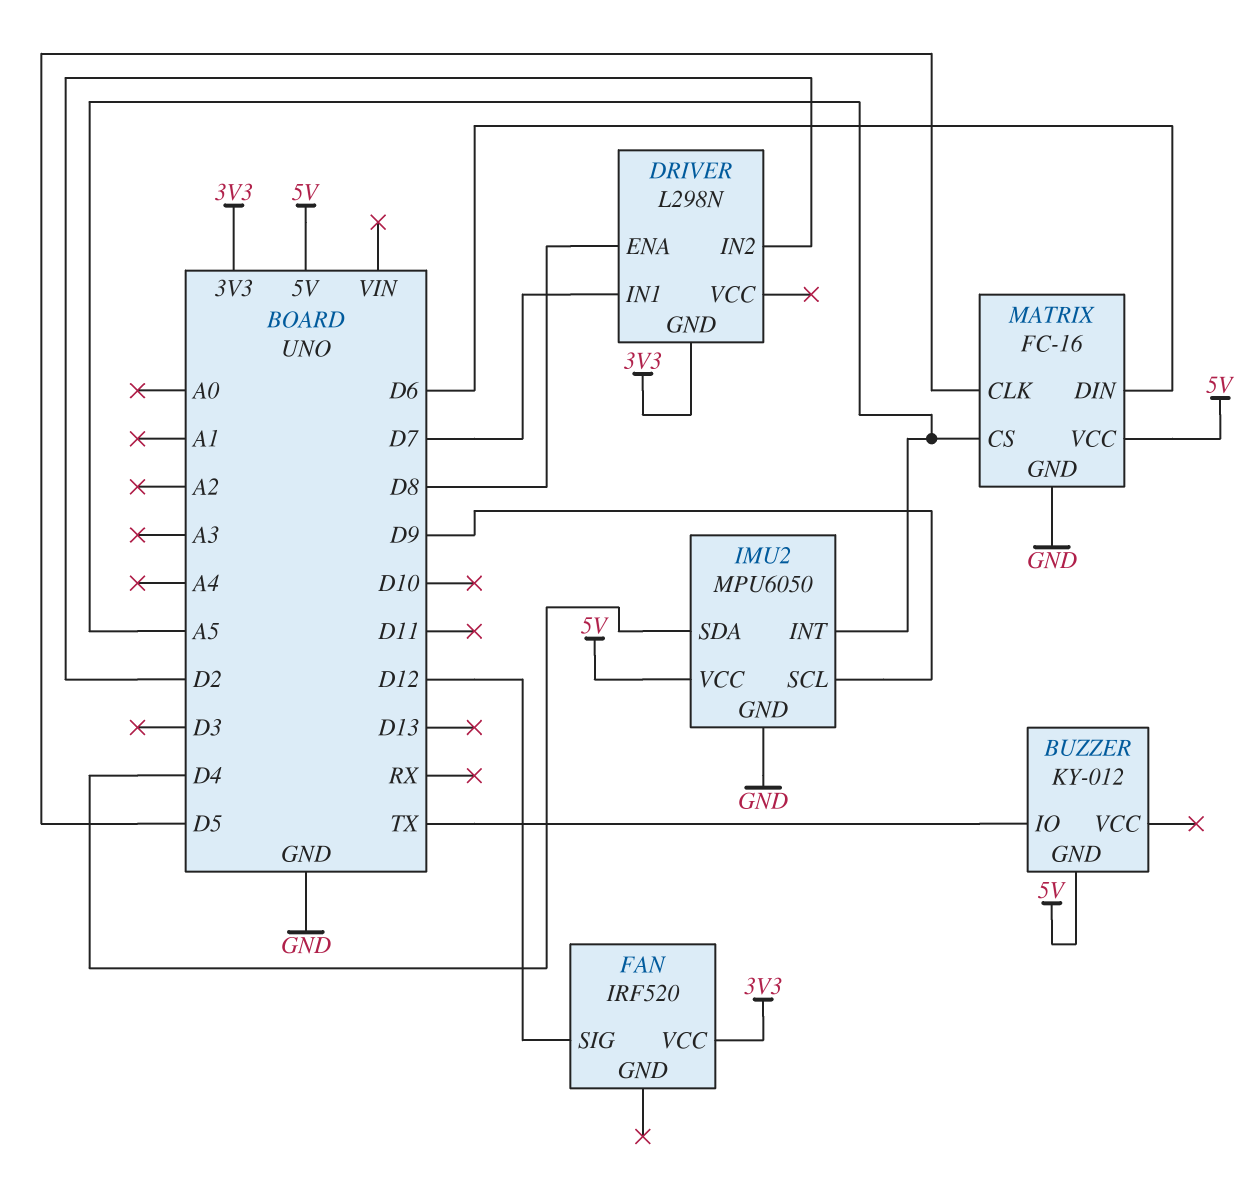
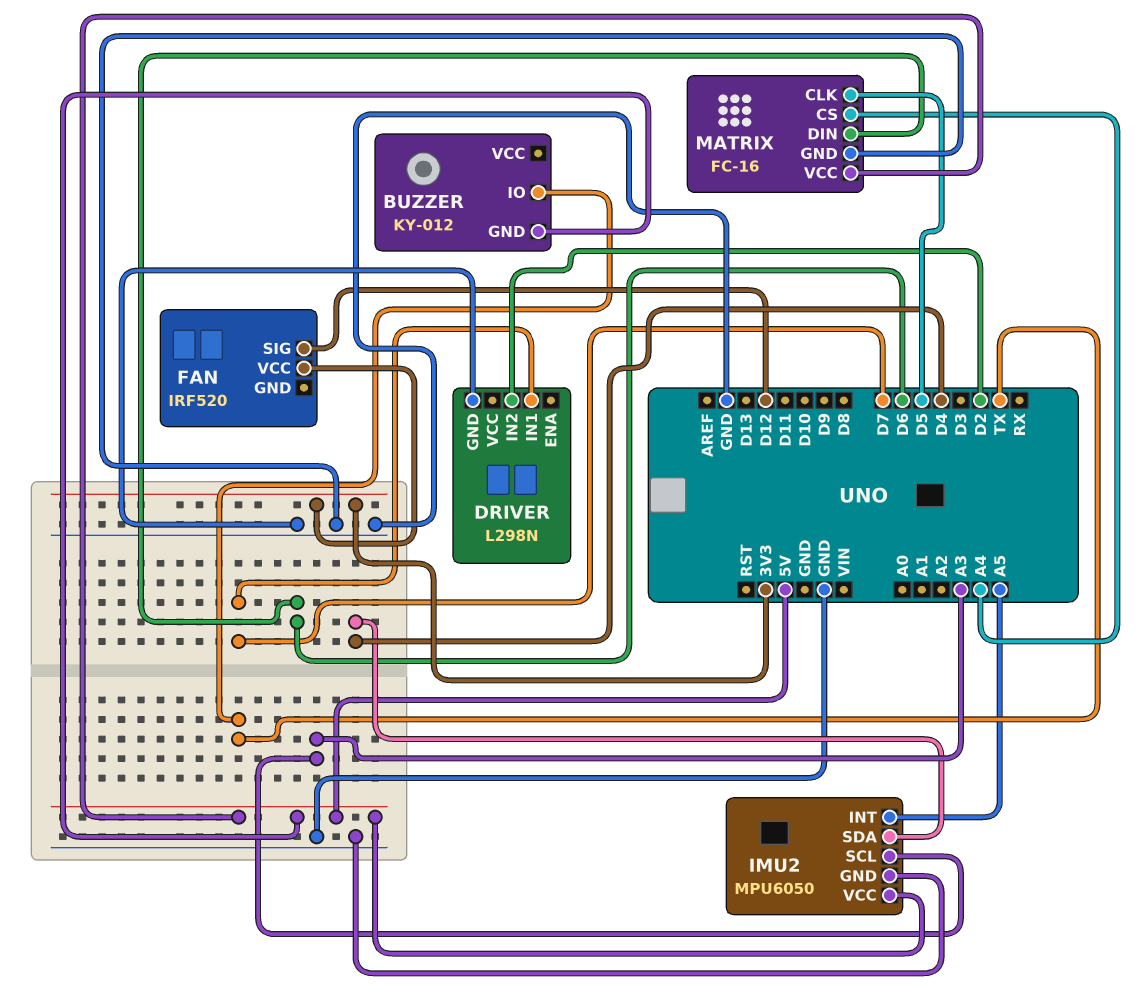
DRIVER pin ENA: D8 -> none
DRIVER pin GND: 3V3 -> GND
IMU2 pin SCL: D9 -> A3
MATRIX pin CS: A5 -> A4

